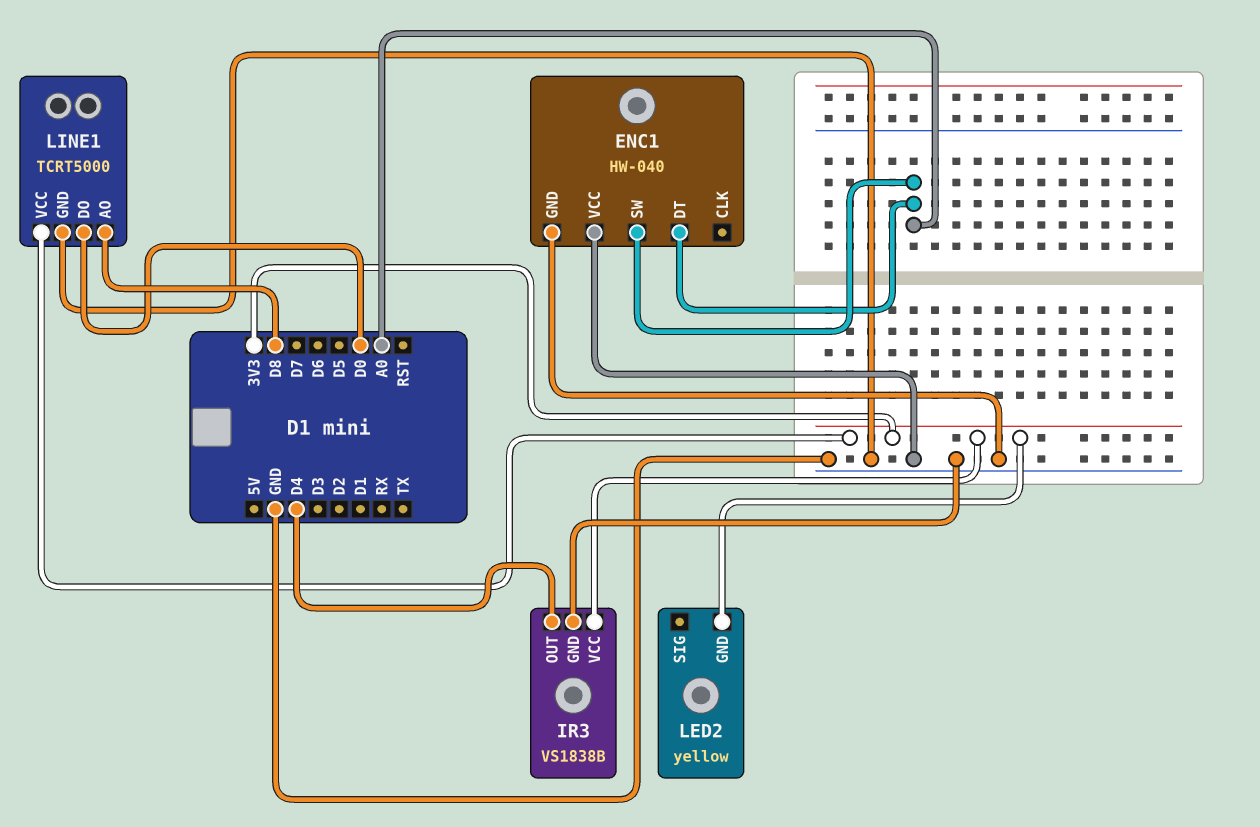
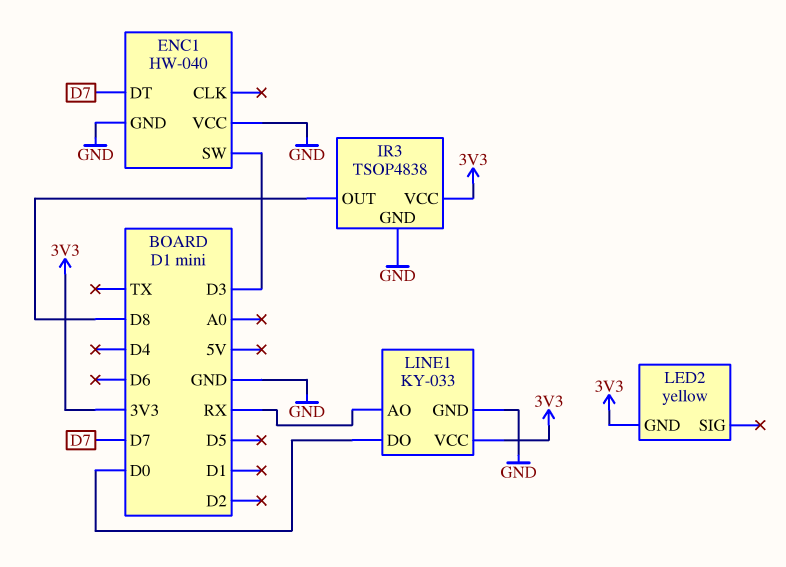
ENC1 pin DT: A0 -> D7
ENC1 pin SW: A0 -> D3
IR3: VS1838B -> TSOP4838
IR3 pin OUT: D4 -> D8
LINE1: TCRT5000 -> KY-033
LINE1 pin AO: D8 -> RX

